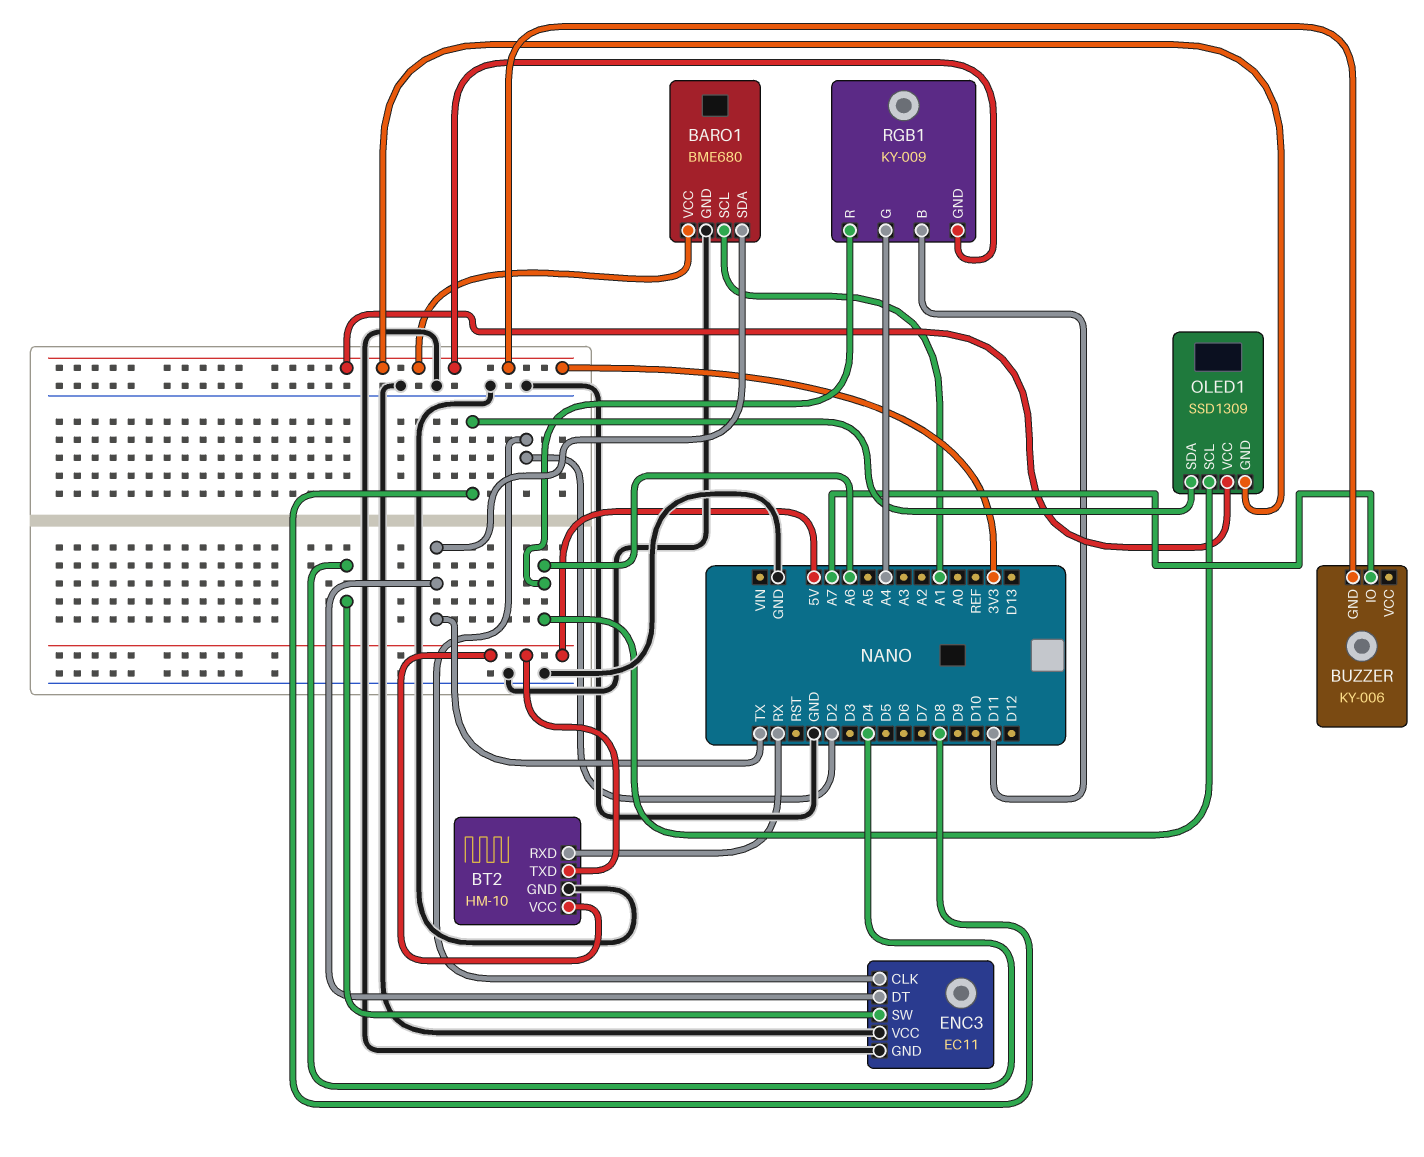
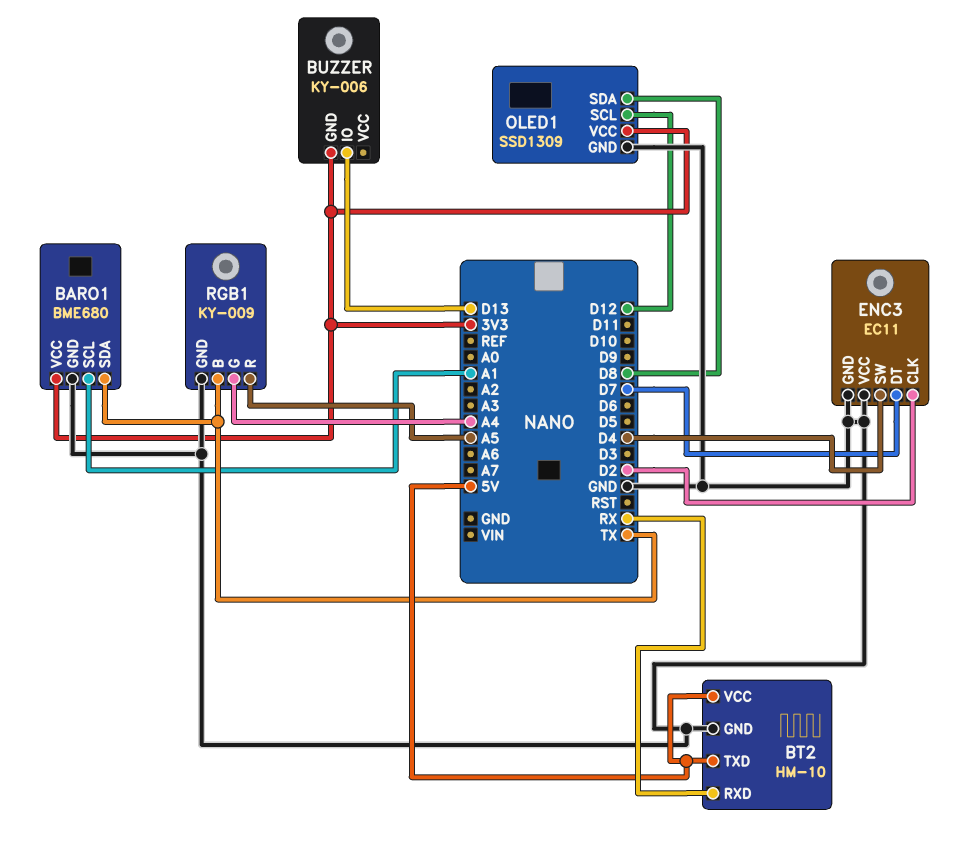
BUZZER pin IO: A7 -> D13
ENC3 pin DT: TX -> D7
OLED1 pin GND: 3V3 -> GND
OLED1 pin SCL: A6 -> D12
RGB1 pin B: D11 -> TX
RGB1 pin GND: 3V3 -> GND
RGB1 pin R: A6 -> A5

